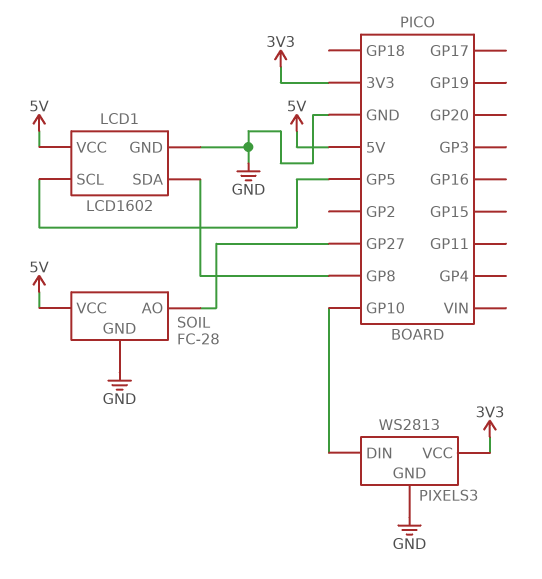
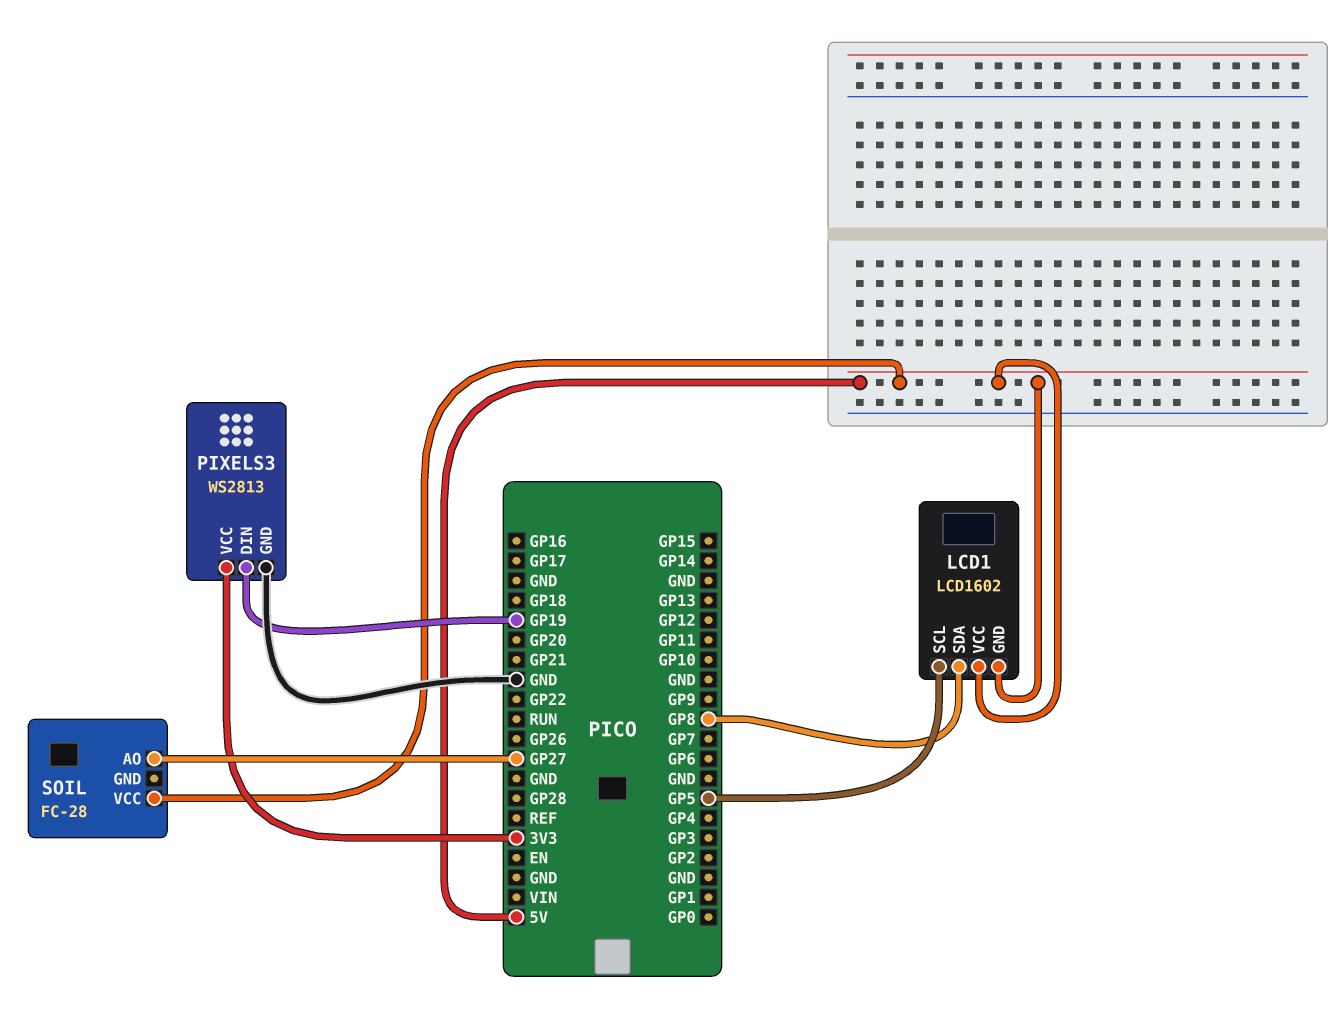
LCD1 pin GND: GND -> 5V
PIXELS3 pin DIN: GP10 -> GP19
SOIL pin GND: GND -> none

